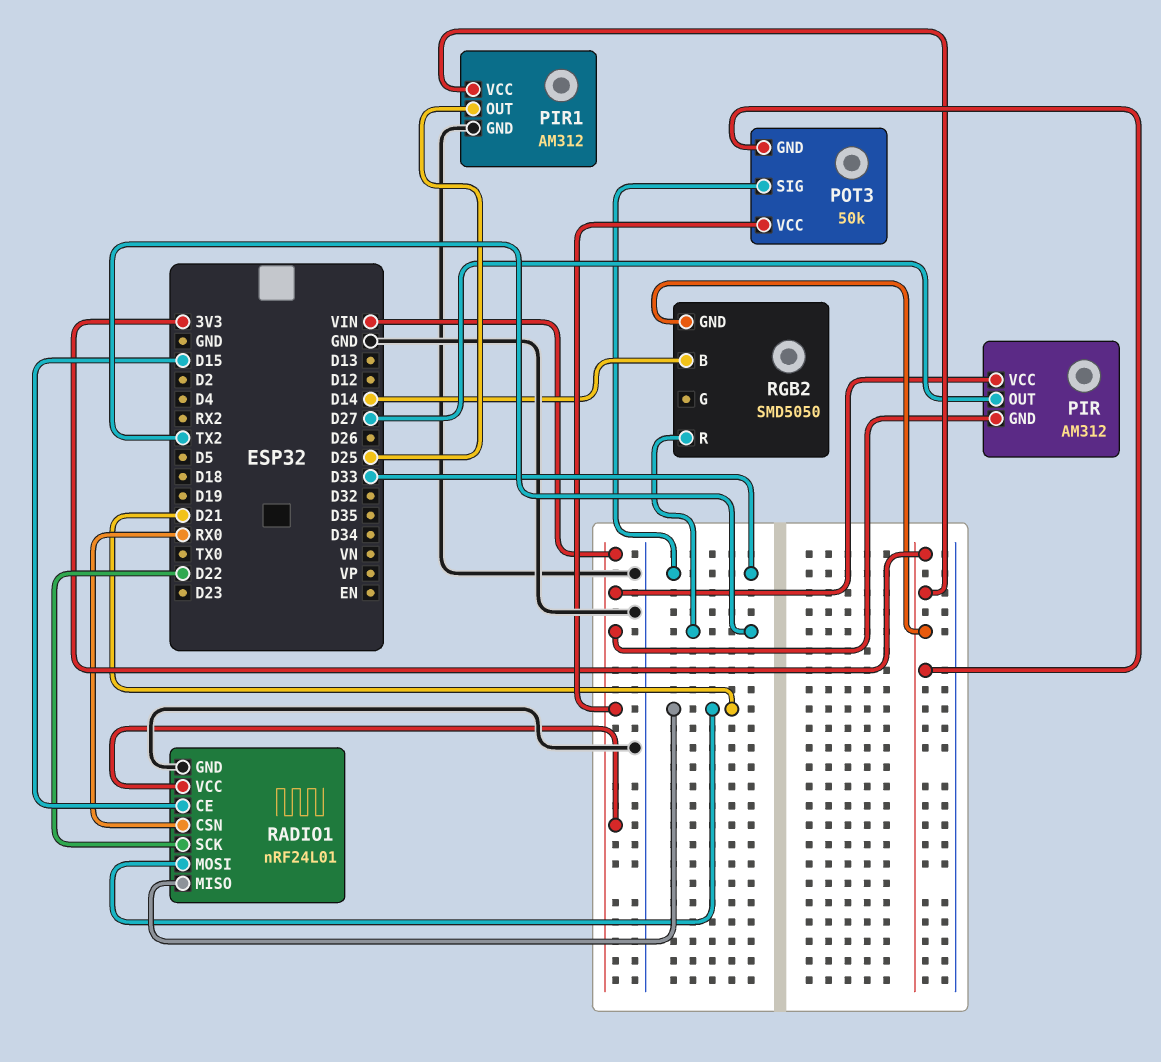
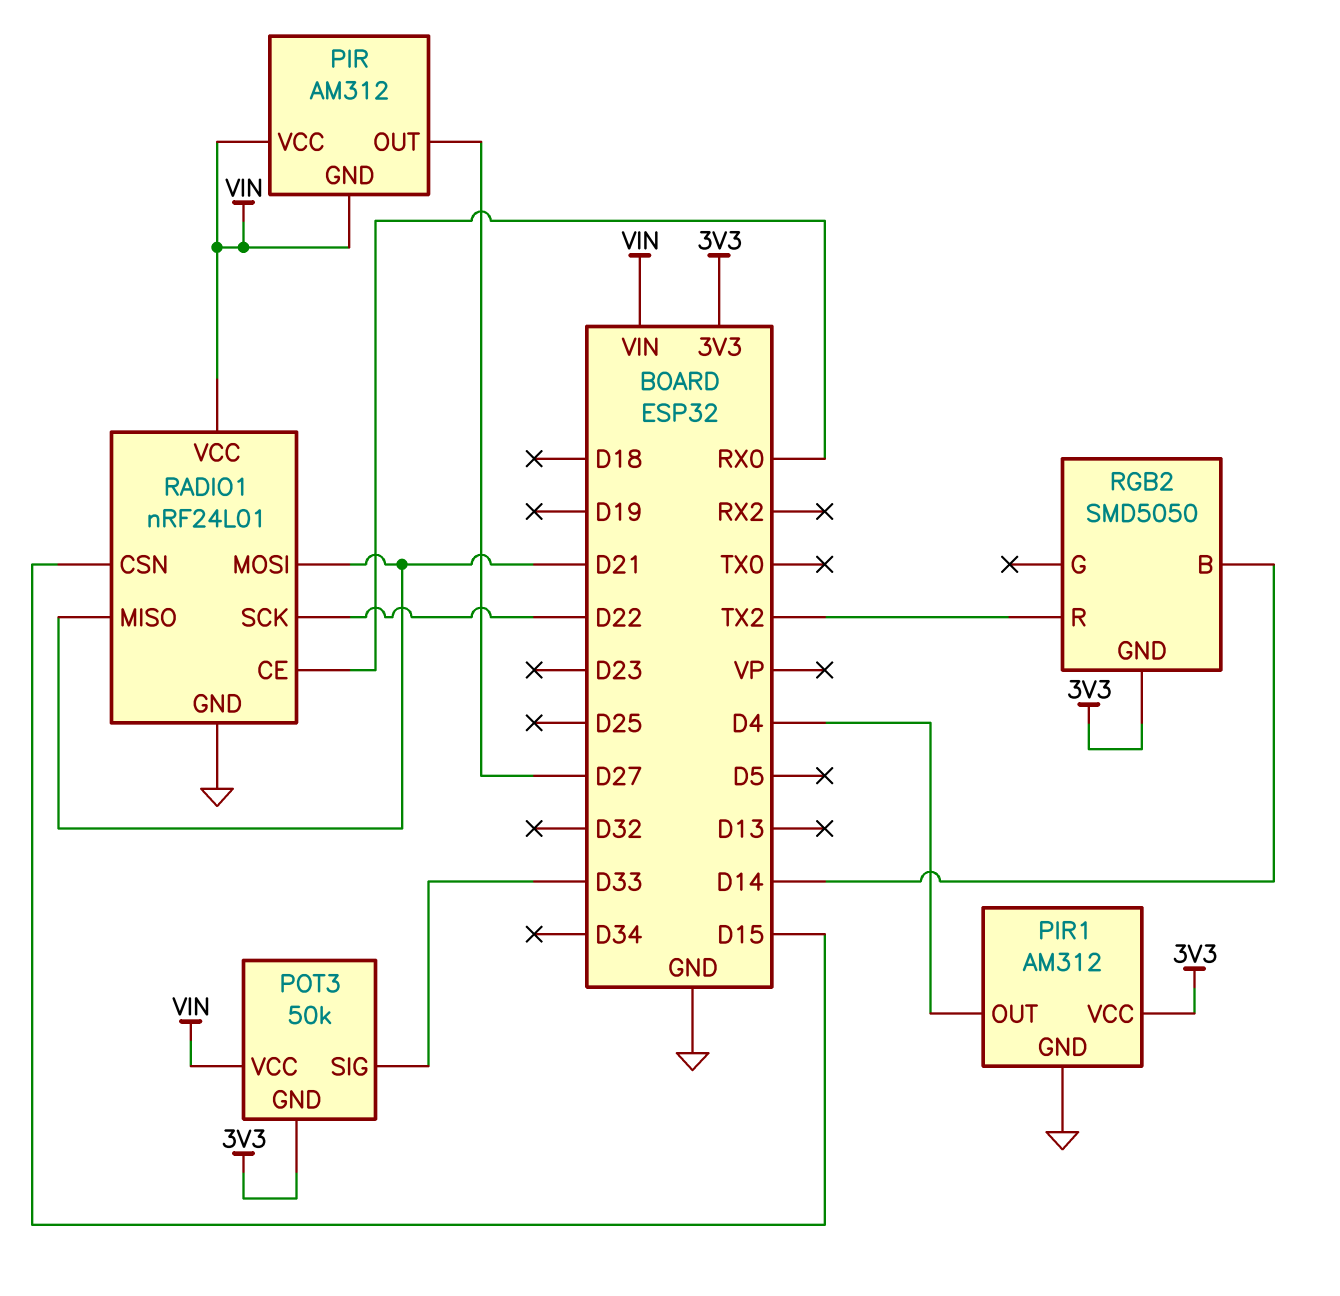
PIR1 pin OUT: D25 -> D4
RADIO1 pin CE: D15 -> RX0
RADIO1 pin CSN: RX0 -> D15

